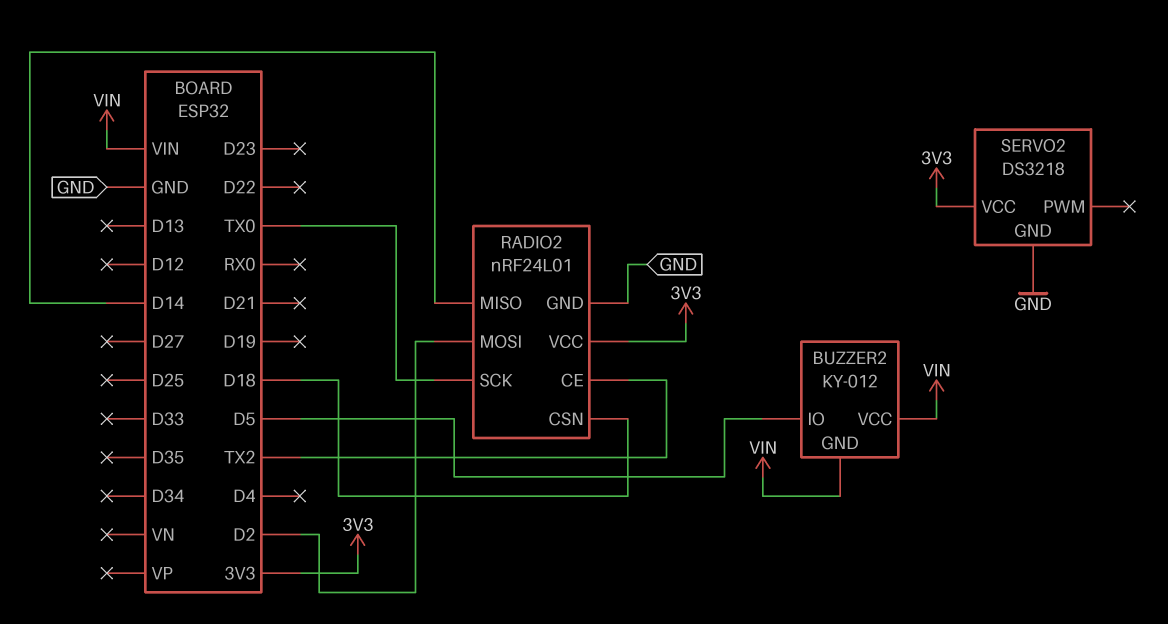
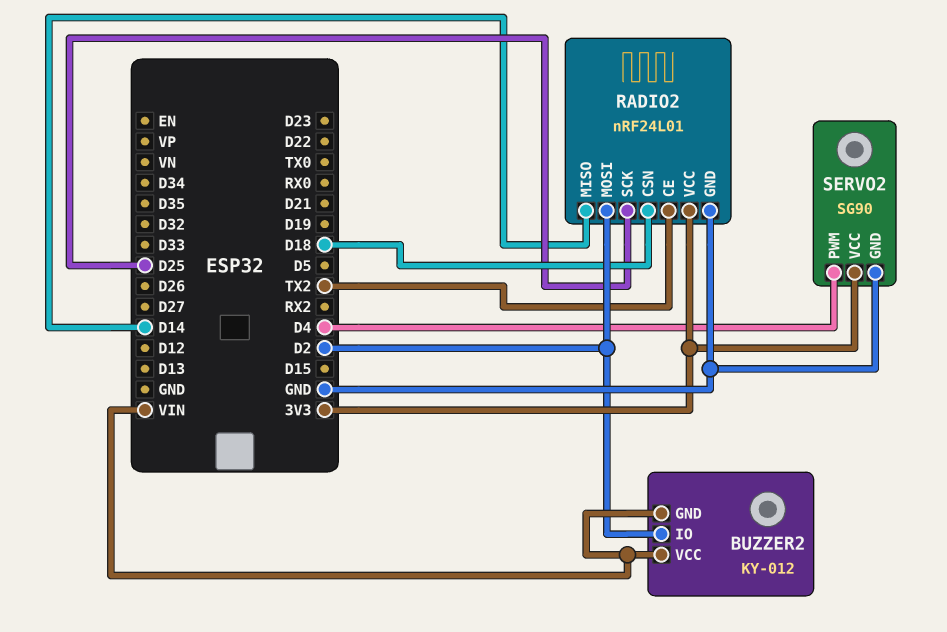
BUZZER2 pin IO: D5 -> D2
RADIO2 pin SCK: TX0 -> D25
SERVO2: DS3218 -> SG90
SERVO2 pin PWM: none -> D4

